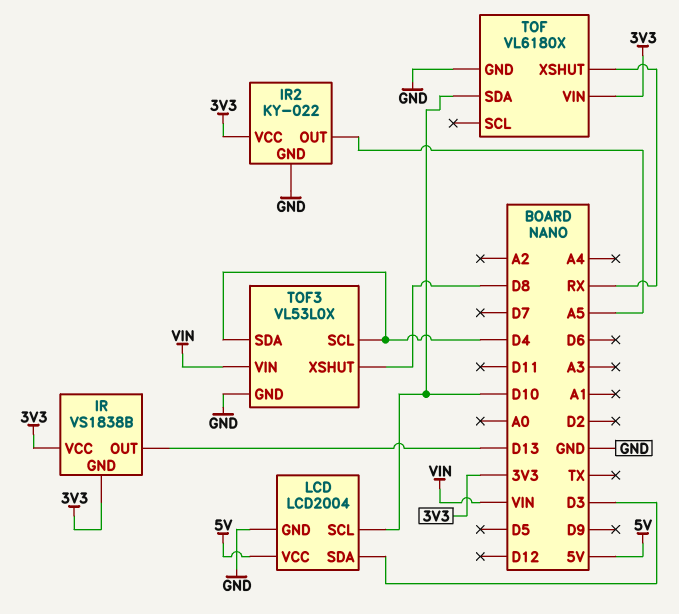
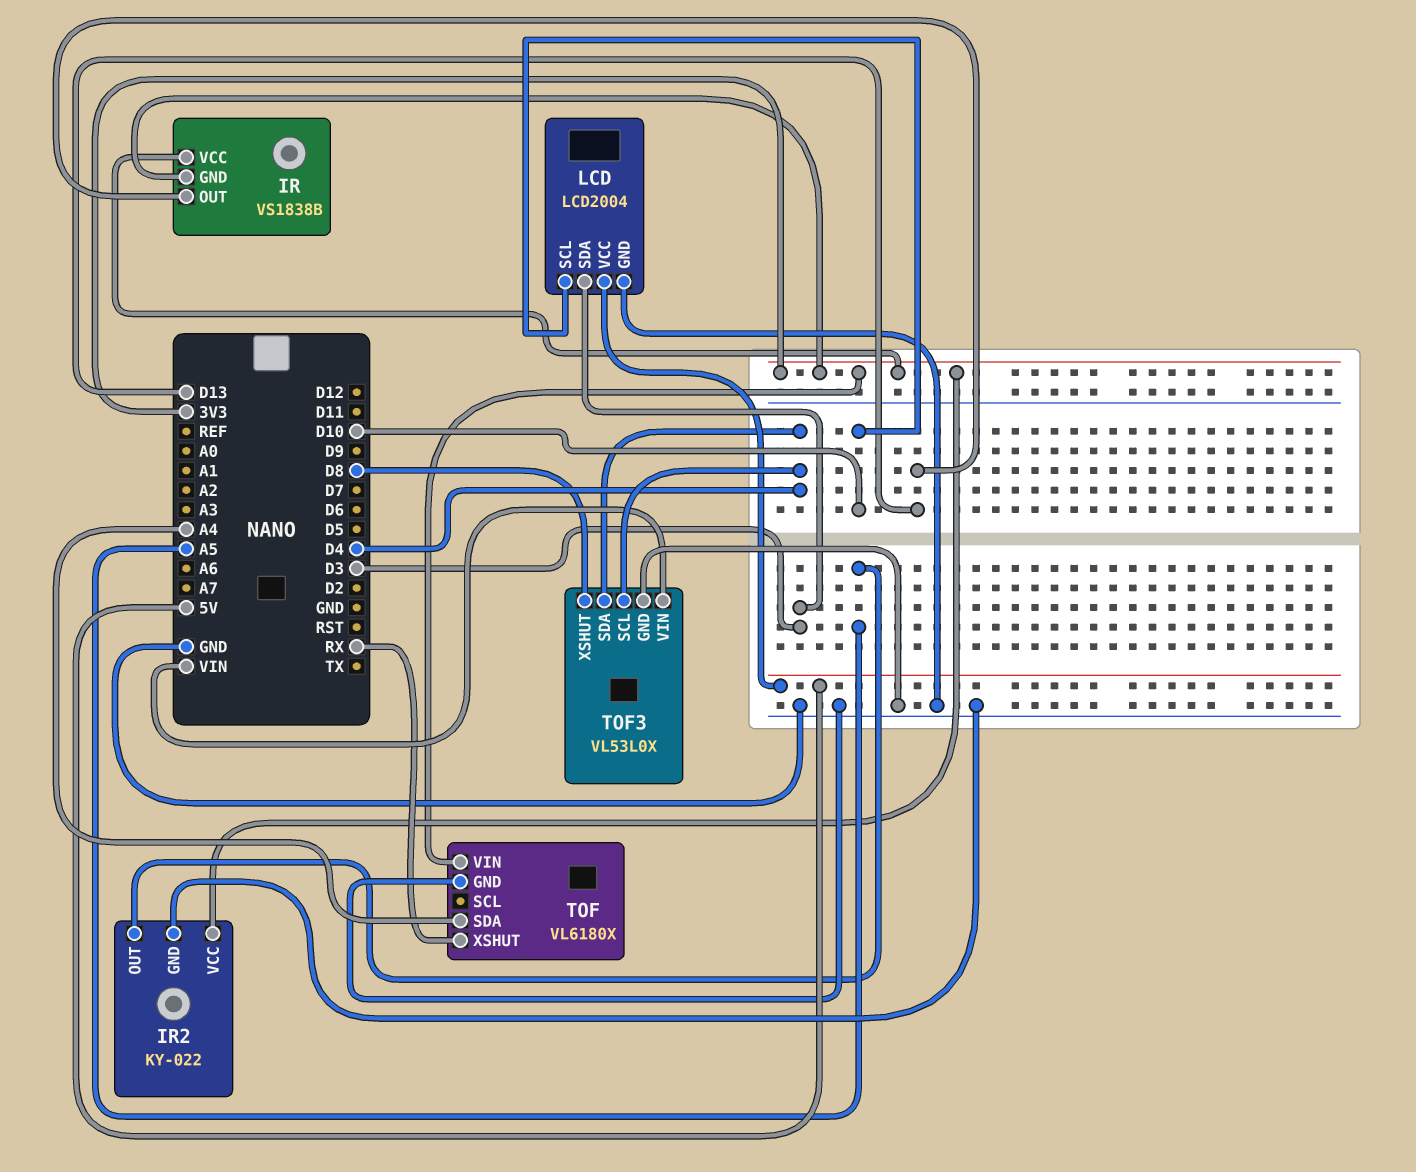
TOF pin SDA: D10 -> A4

